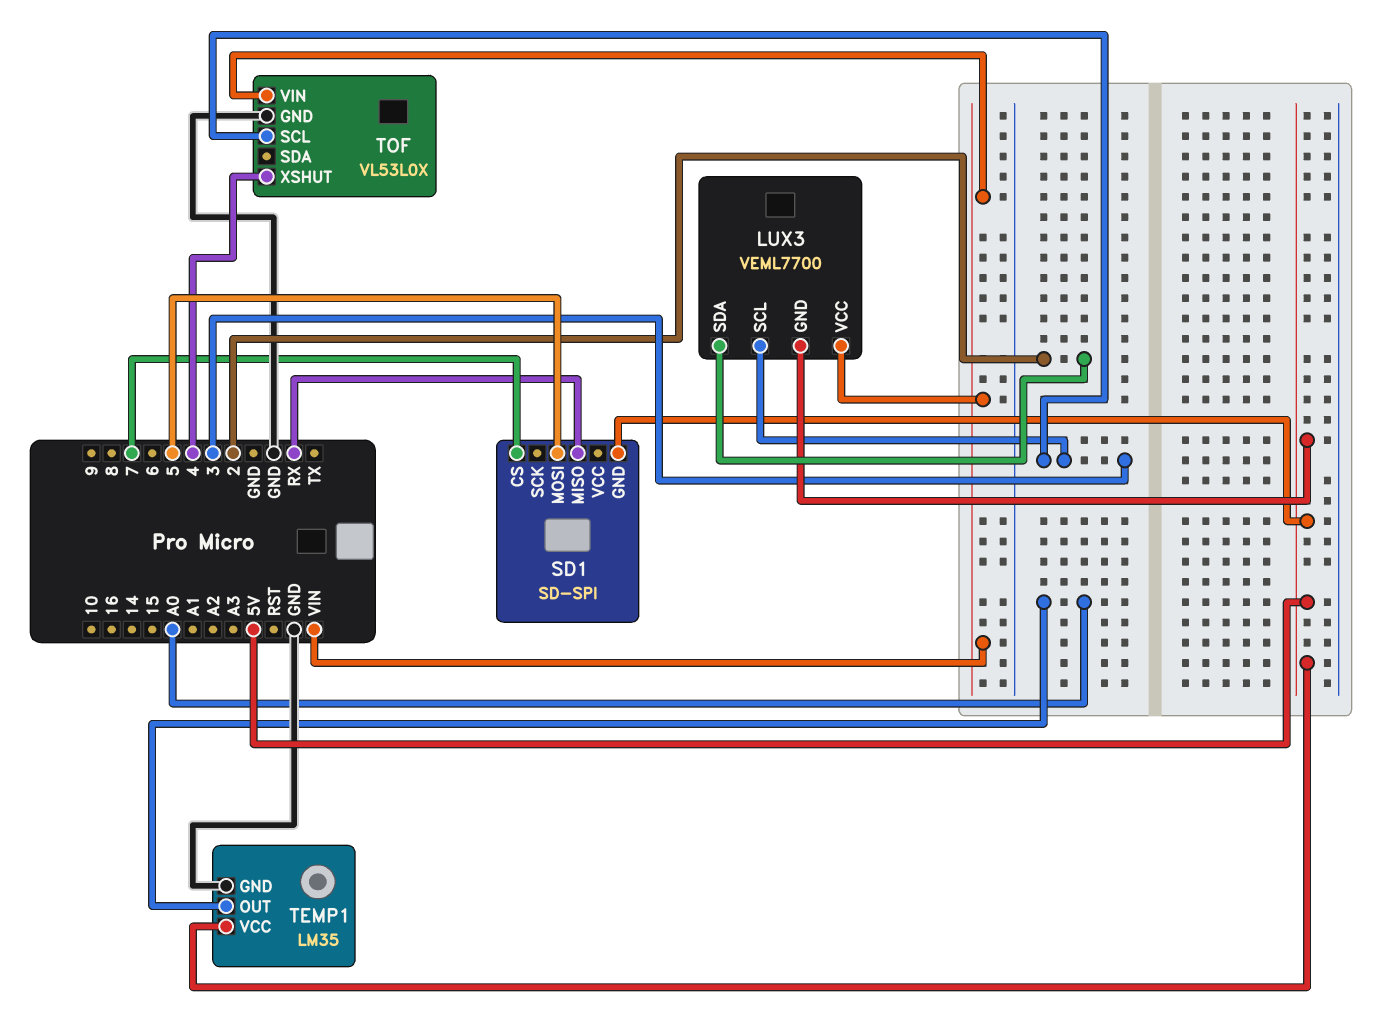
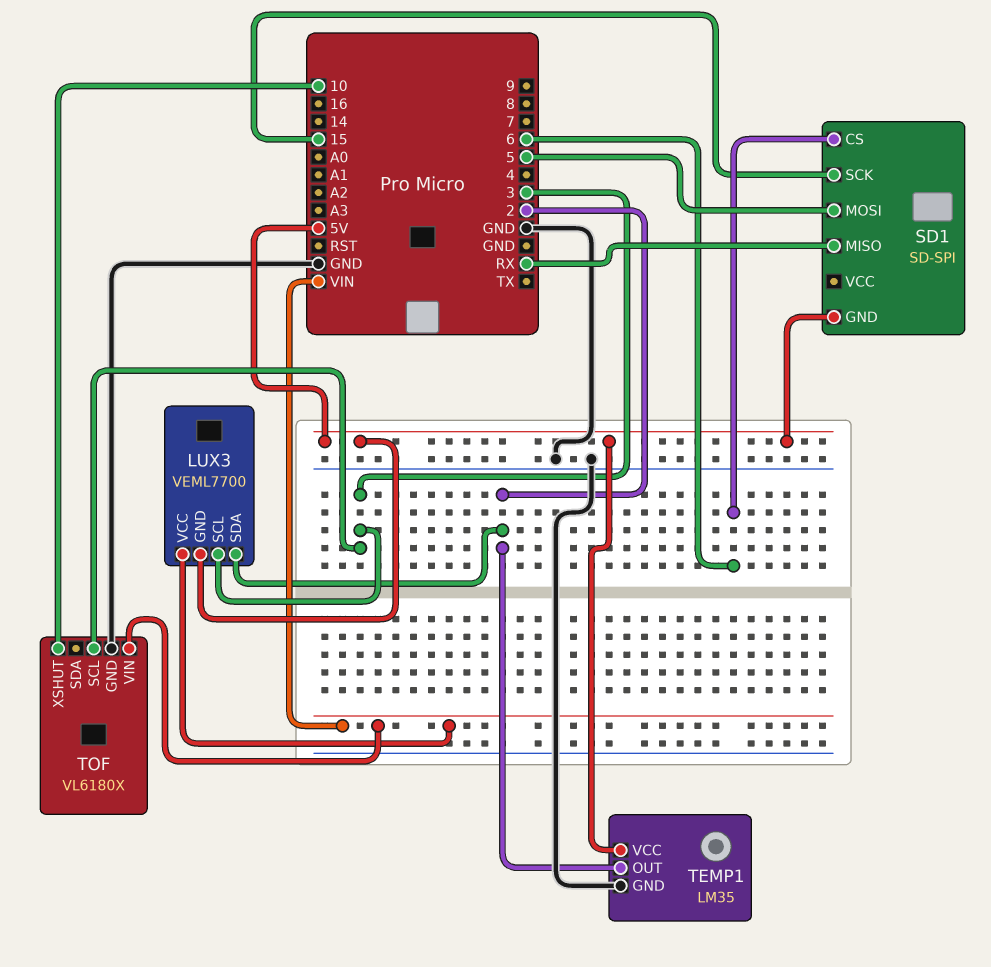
SD1 pin CS: 7 -> 6
SD1 pin SCK: none -> 15
TEMP1 pin OUT: A0 -> 2
TOF: VL53L0X -> VL6180X
TOF pin XSHUT: 4 -> 10

